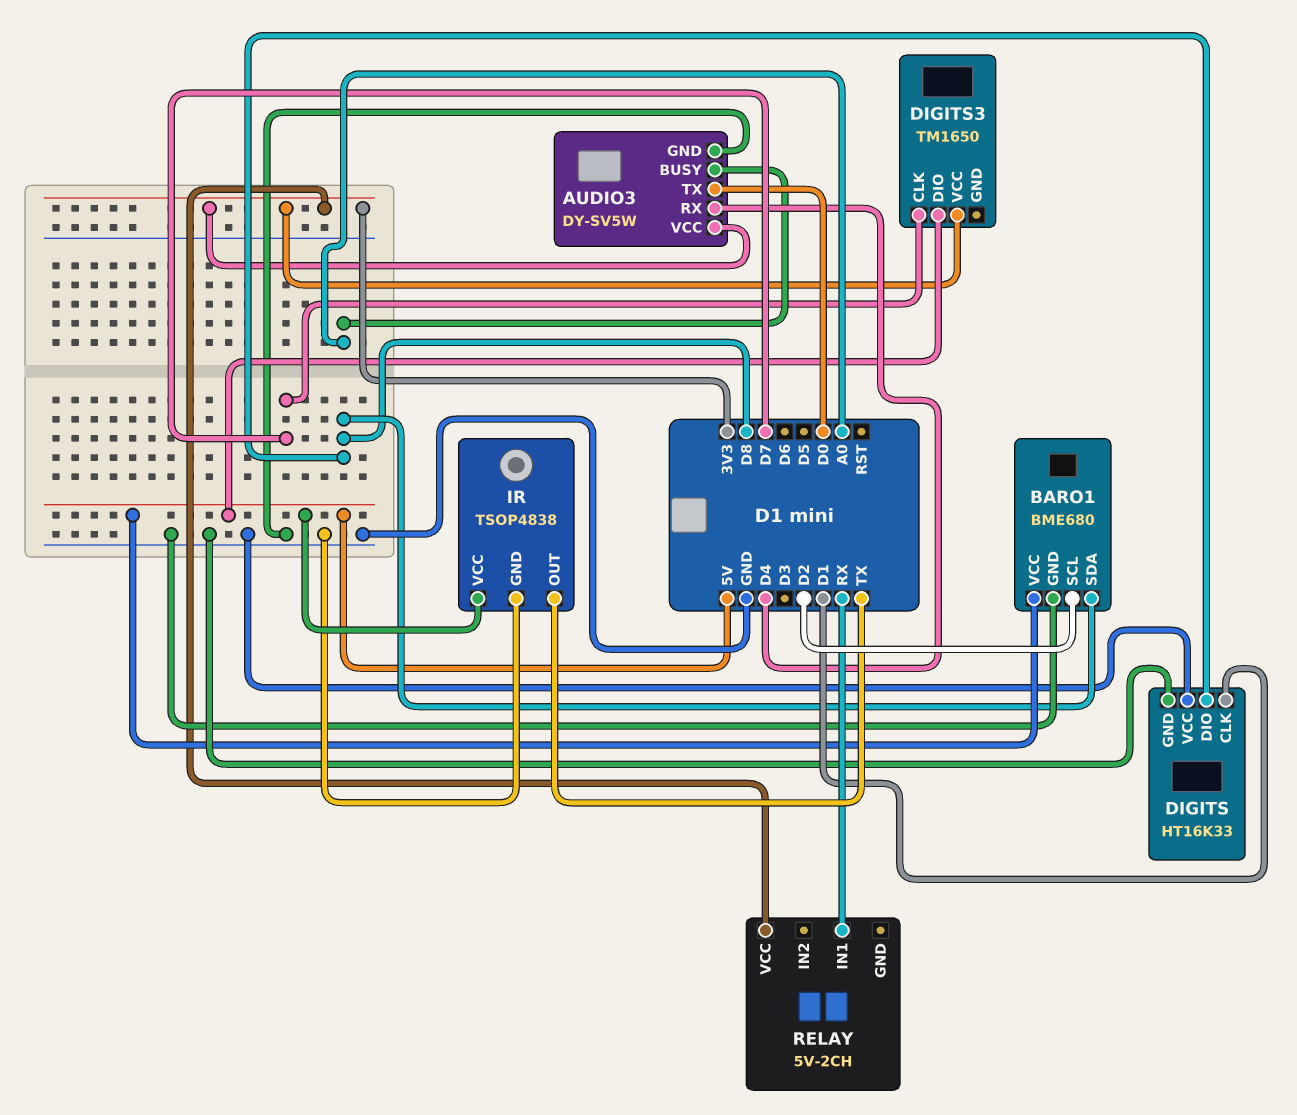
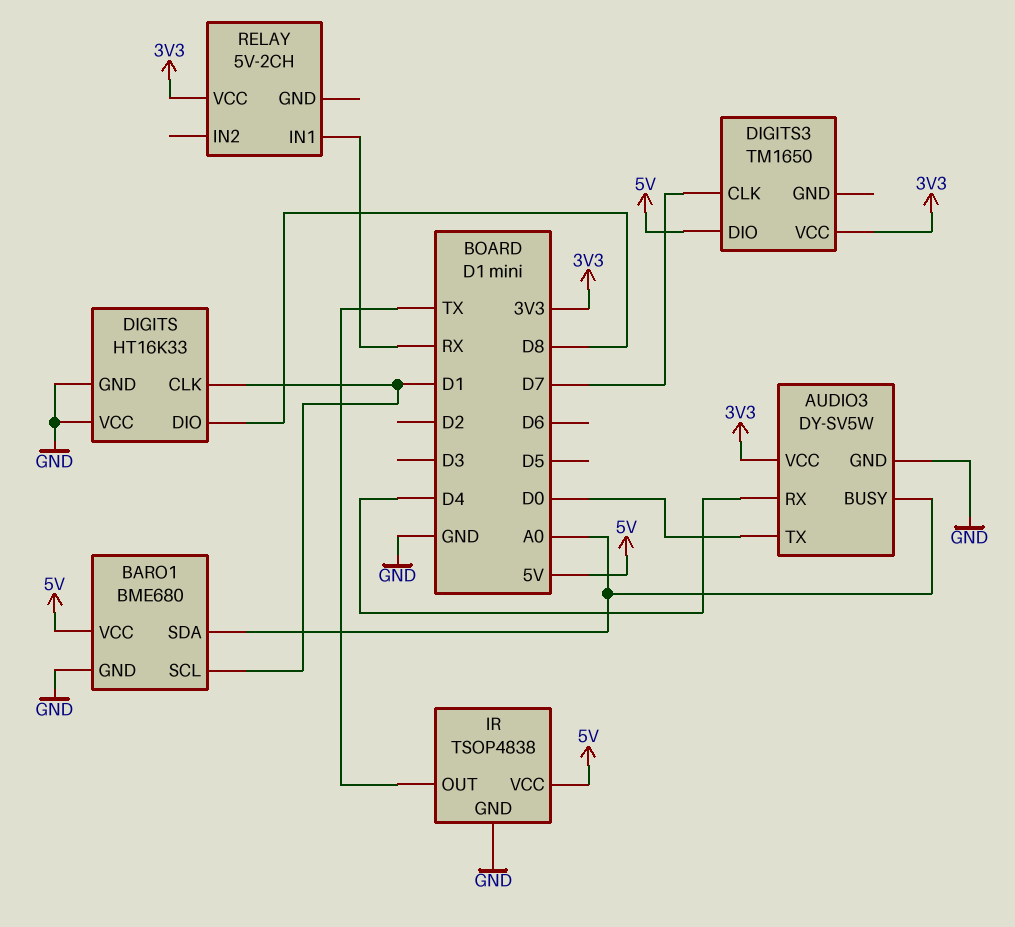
BARO1 pin SCL: D2 -> D1
BARO1 pin SDA: D8 -> A0

